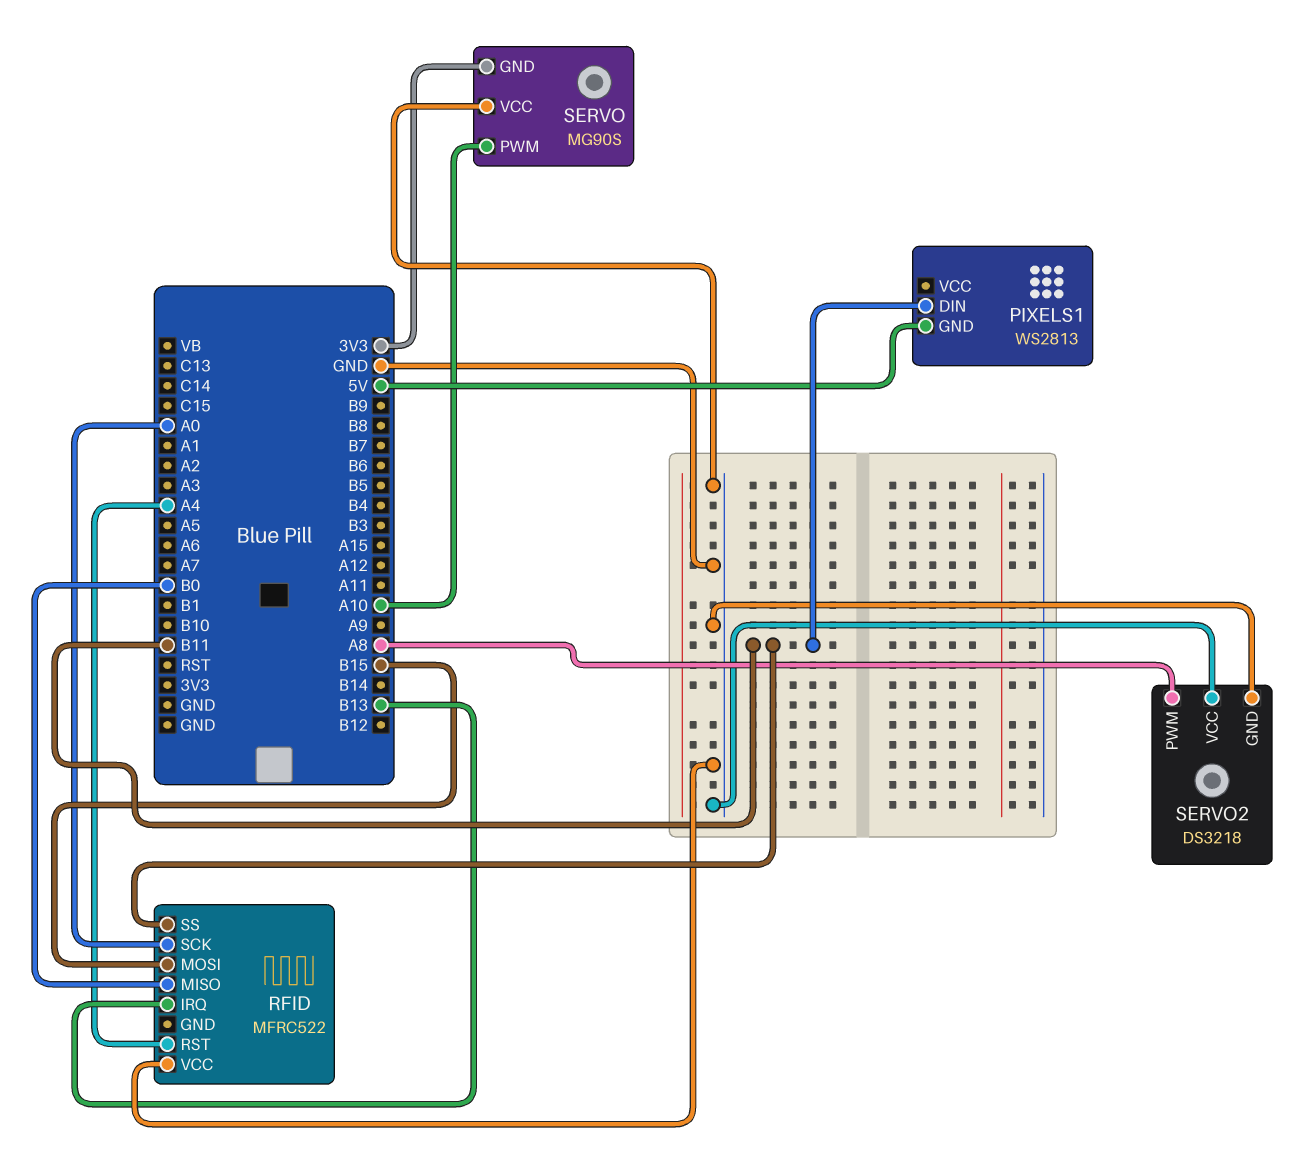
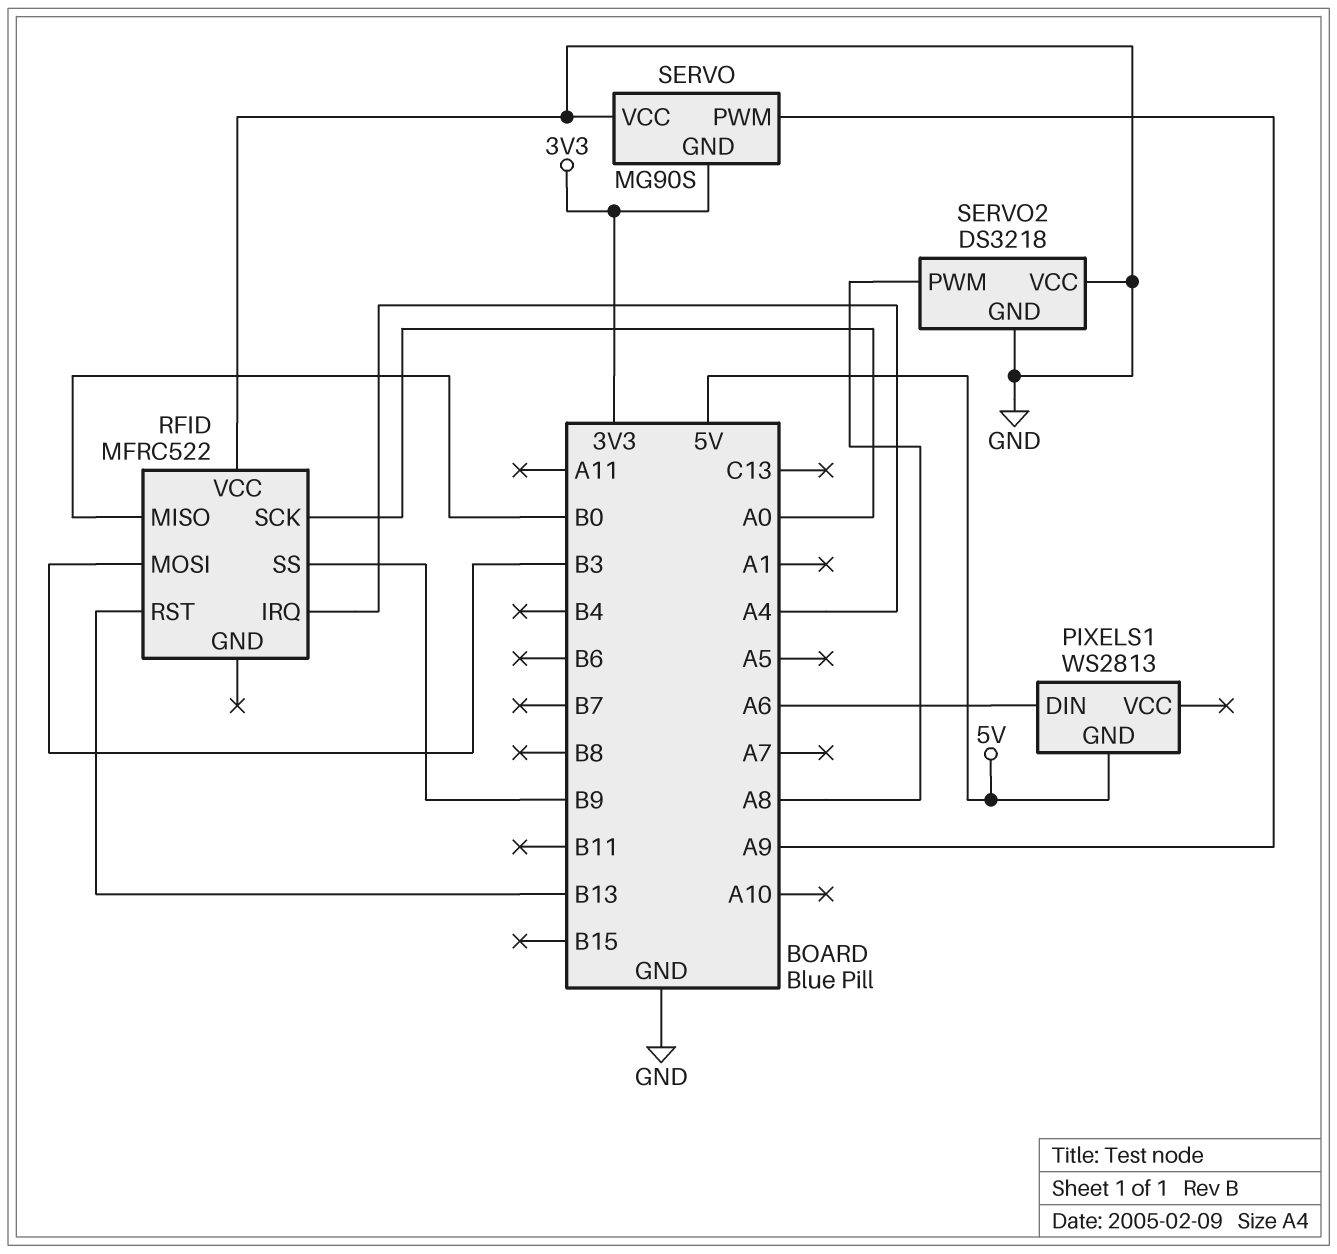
PIXELS1 pin DIN: B11 -> A6
RFID pin IRQ: B13 -> A4
RFID pin MOSI: B15 -> B3
RFID pin RST: A4 -> B13
RFID pin SS: B11 -> B9
SERVO pin PWM: A10 -> A9

